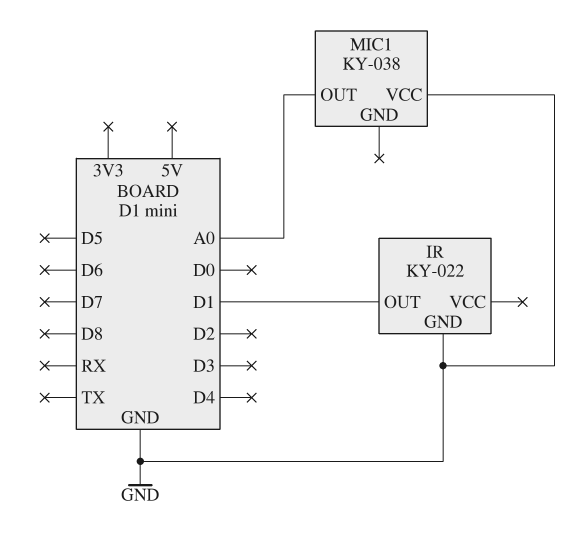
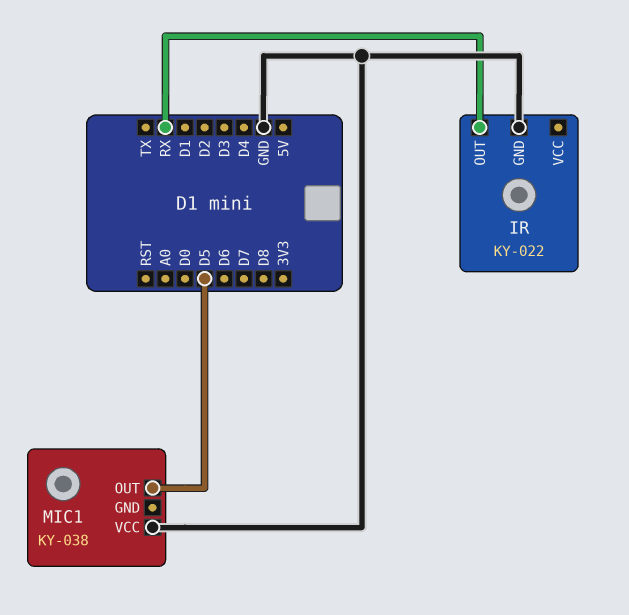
IR pin OUT: D1 -> RX
MIC1 pin OUT: A0 -> D5

